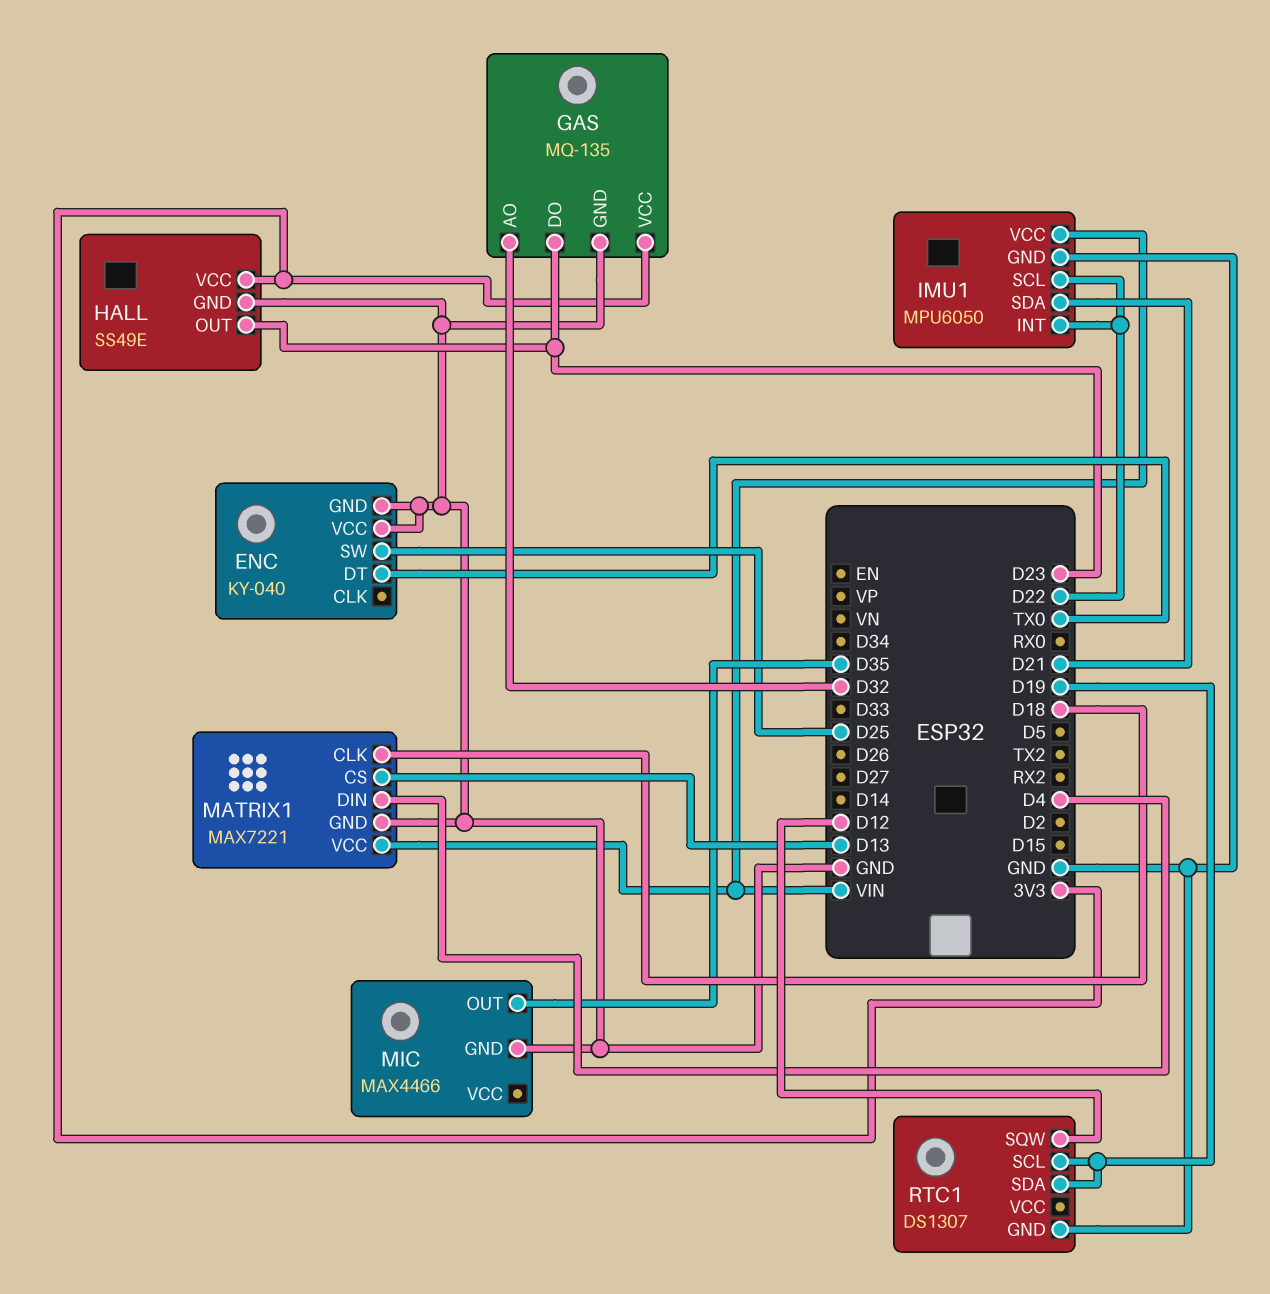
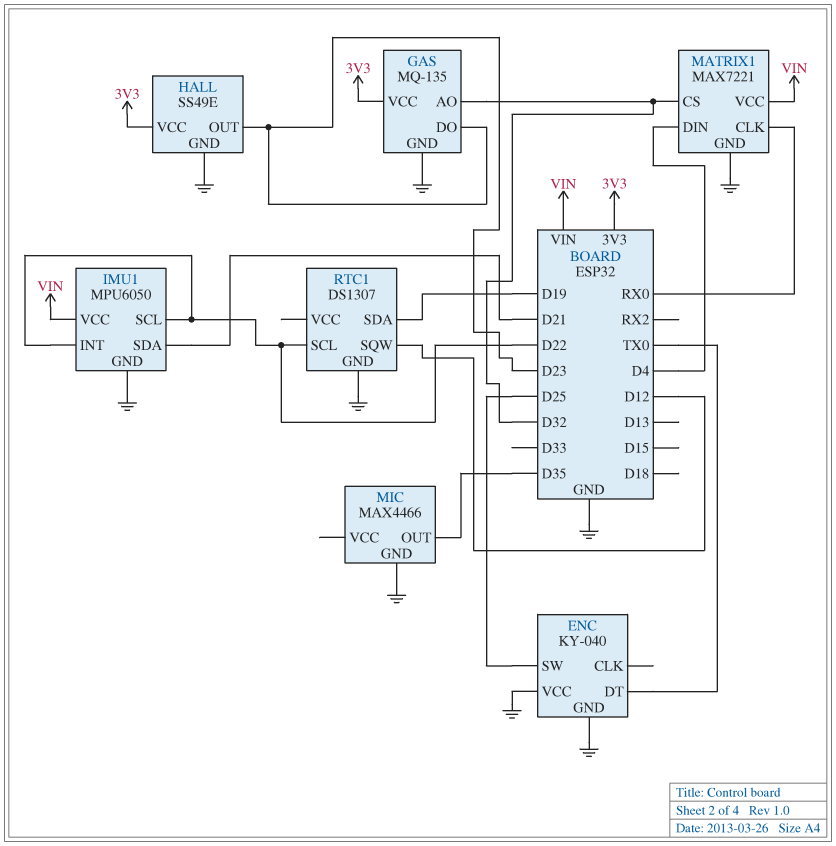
MATRIX1 pin CLK: D18 -> RX0
MATRIX1 pin CS: D13 -> D32
RTC1 pin SCL: D19 -> D22

